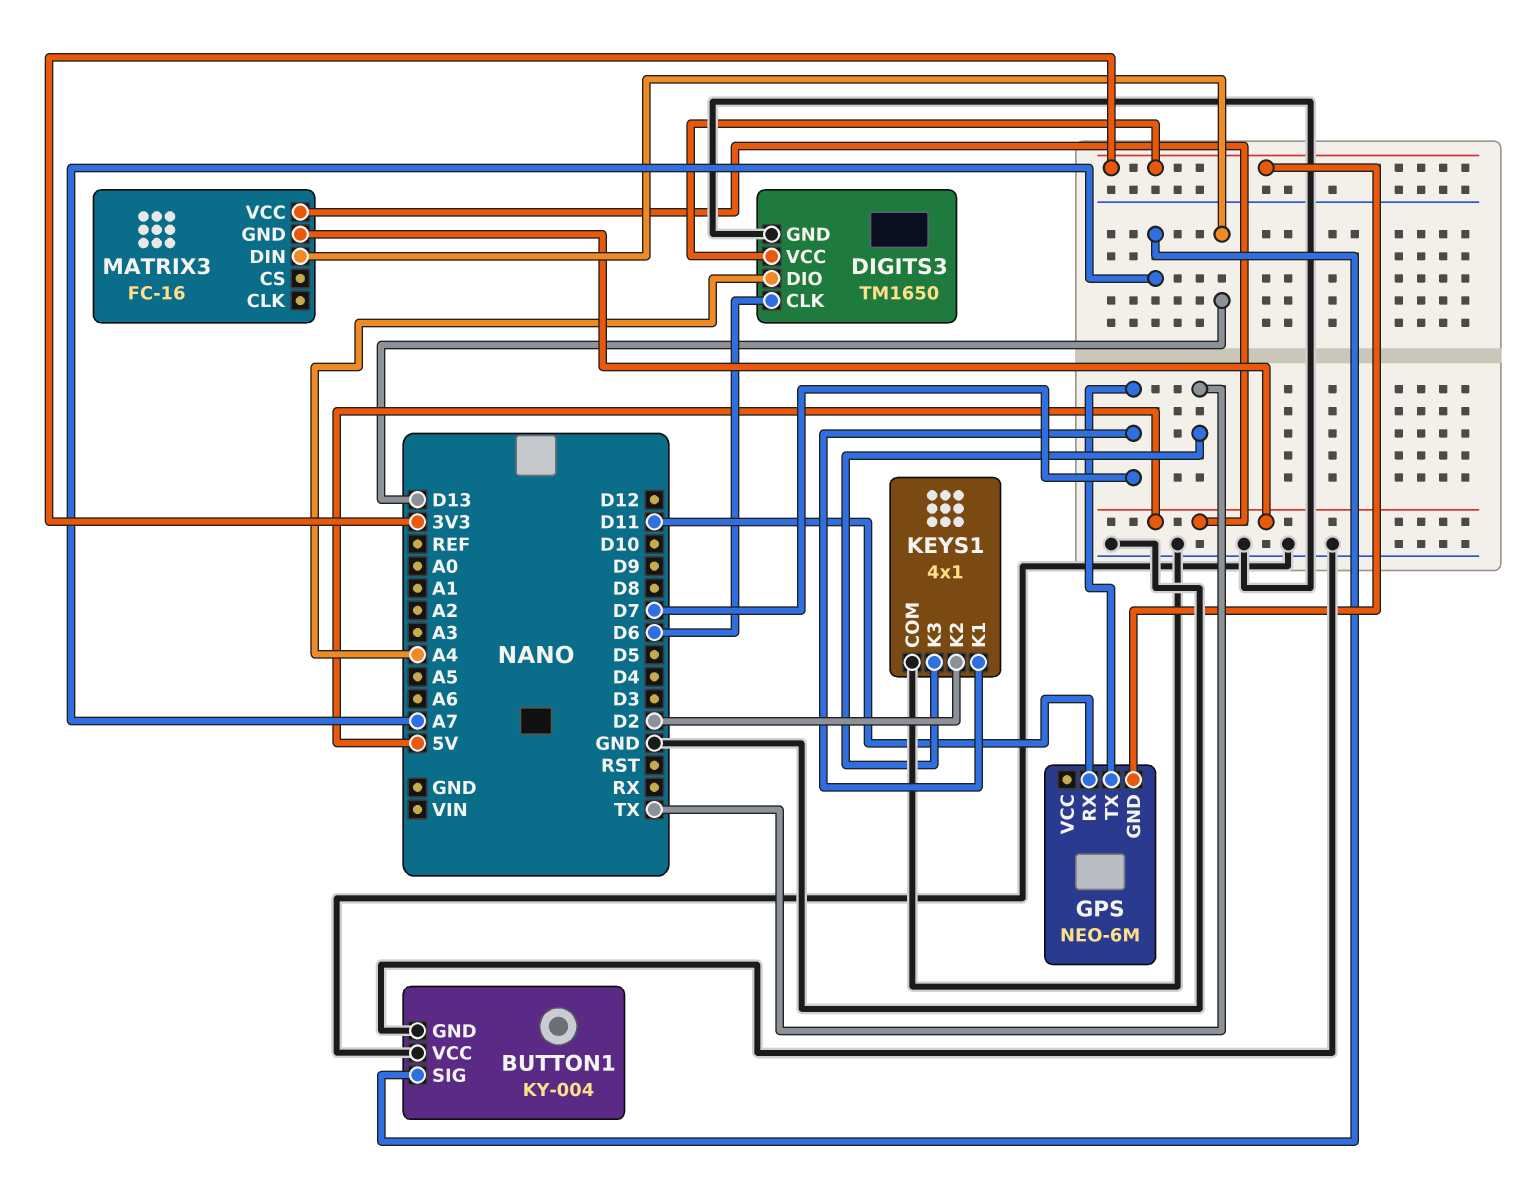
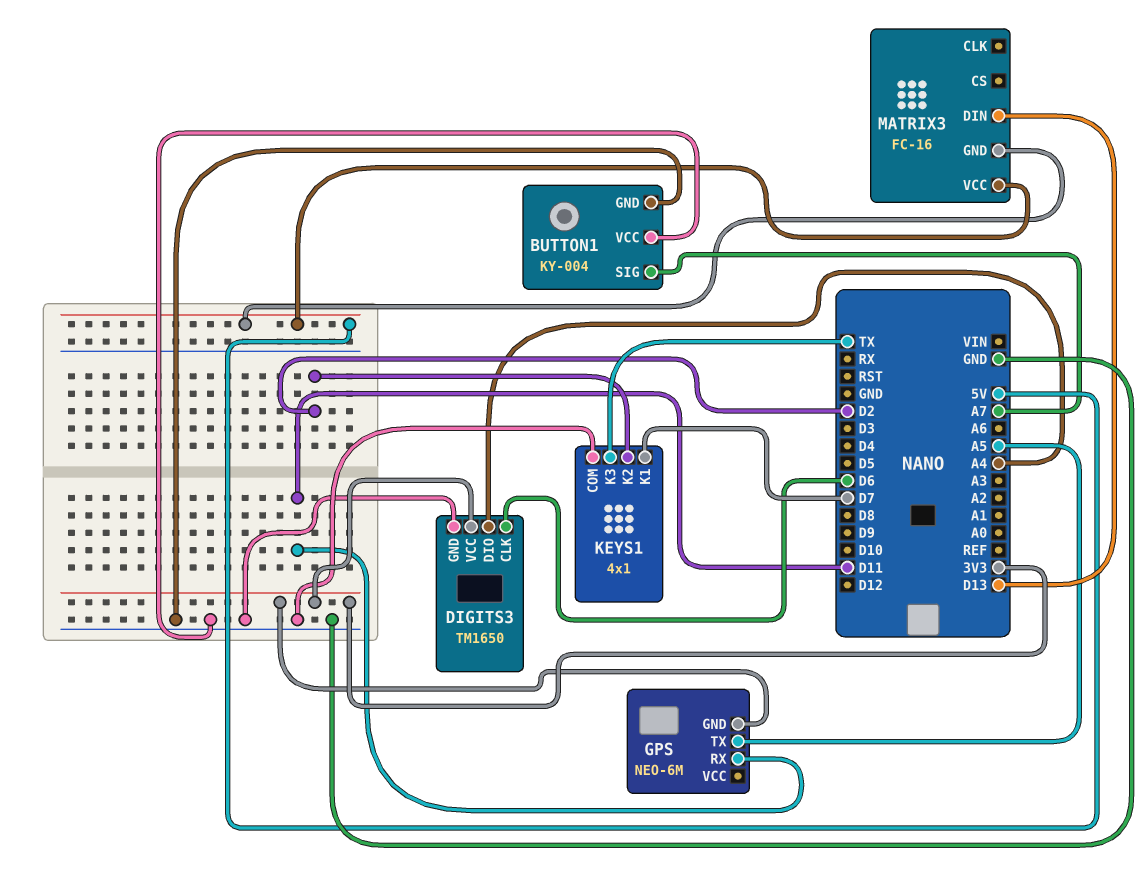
GPS pin TX: D7 -> A5

